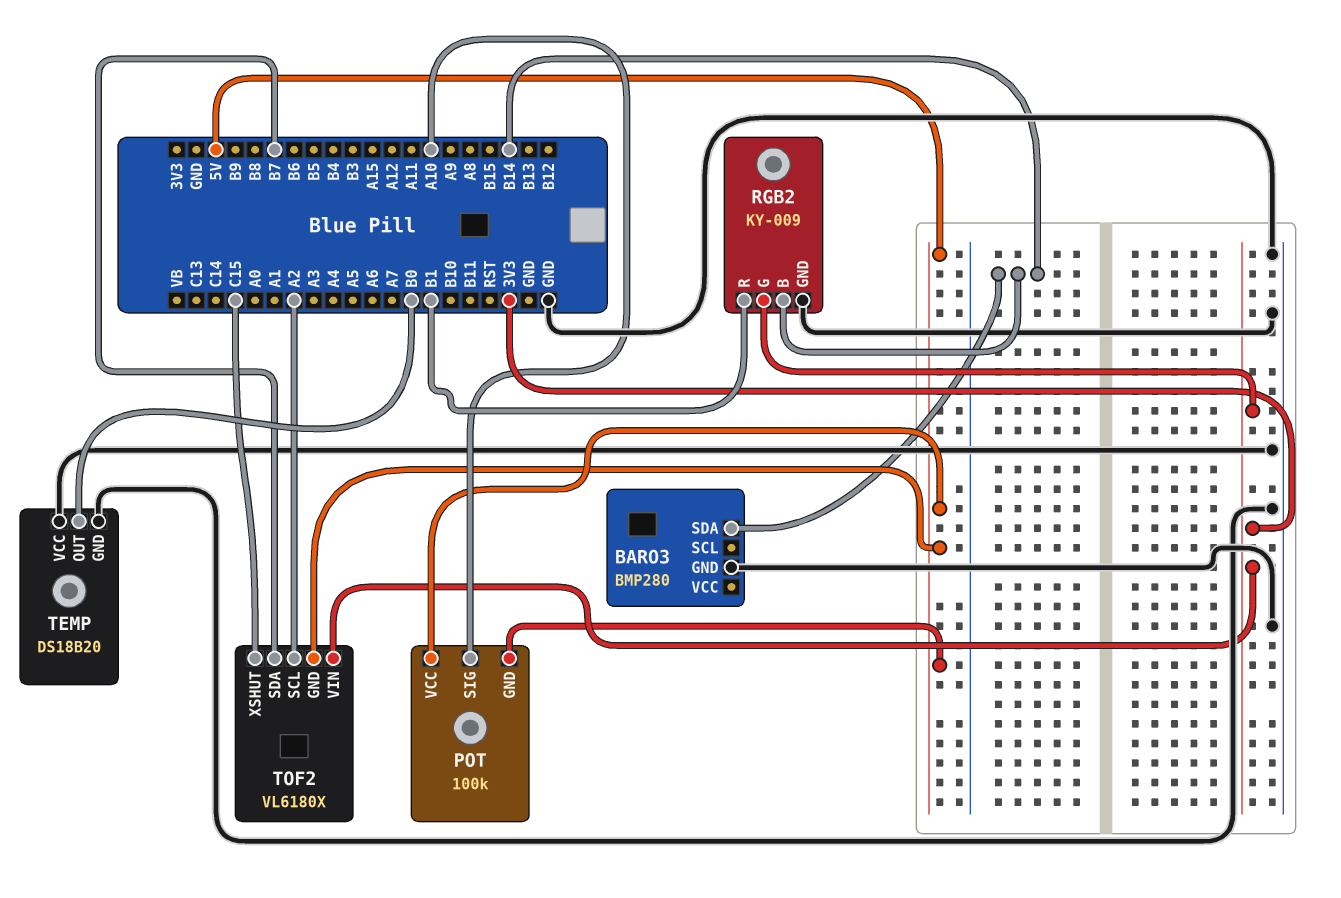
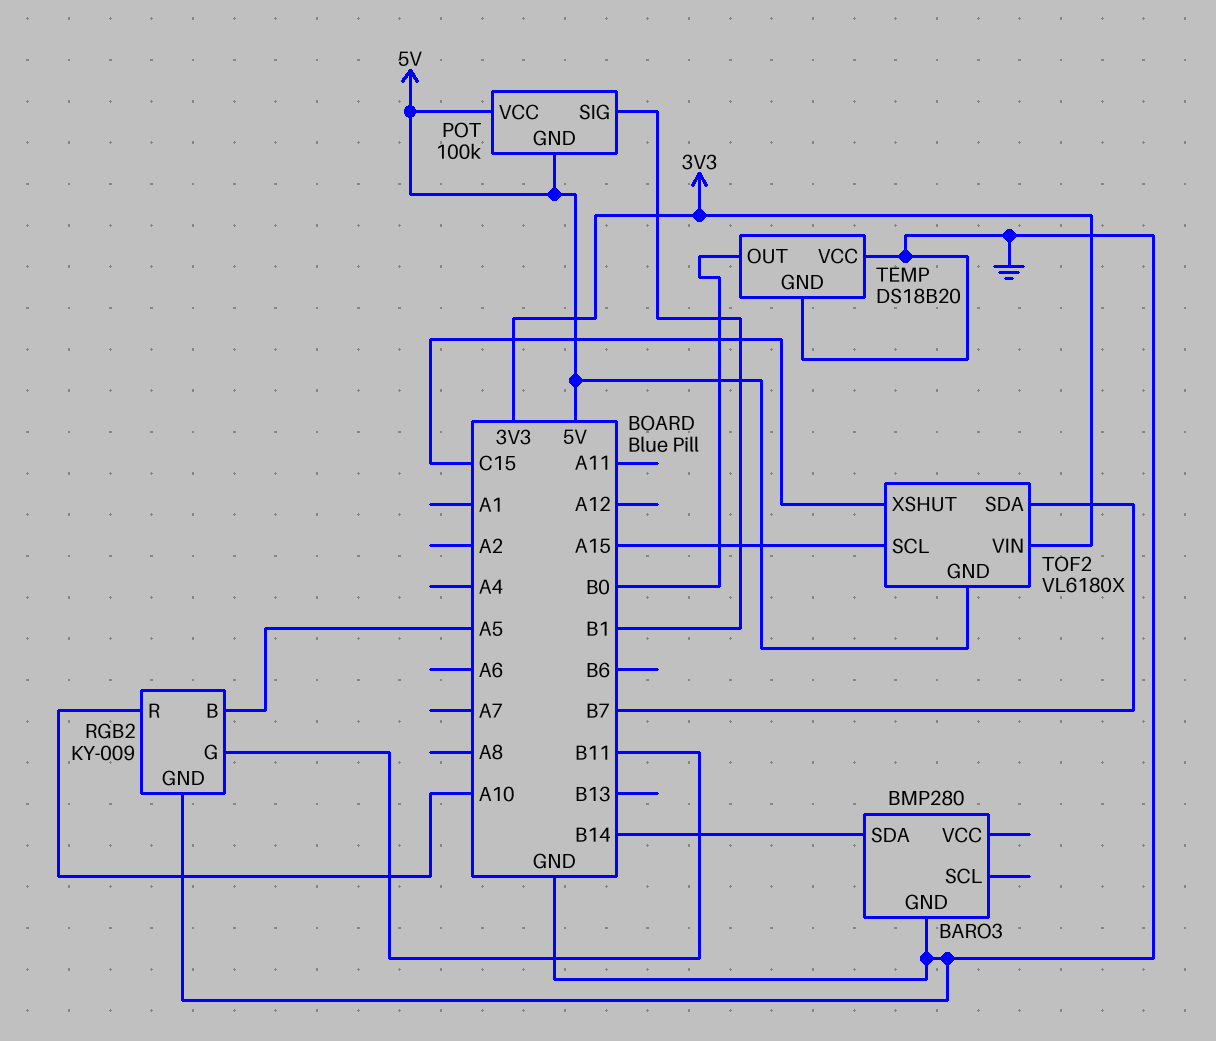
POT pin SIG: A10 -> B1
RGB2 pin B: B14 -> A5
RGB2 pin G: 3V3 -> B11
RGB2 pin R: B1 -> A10
TOF2 pin SCL: A2 -> A15

